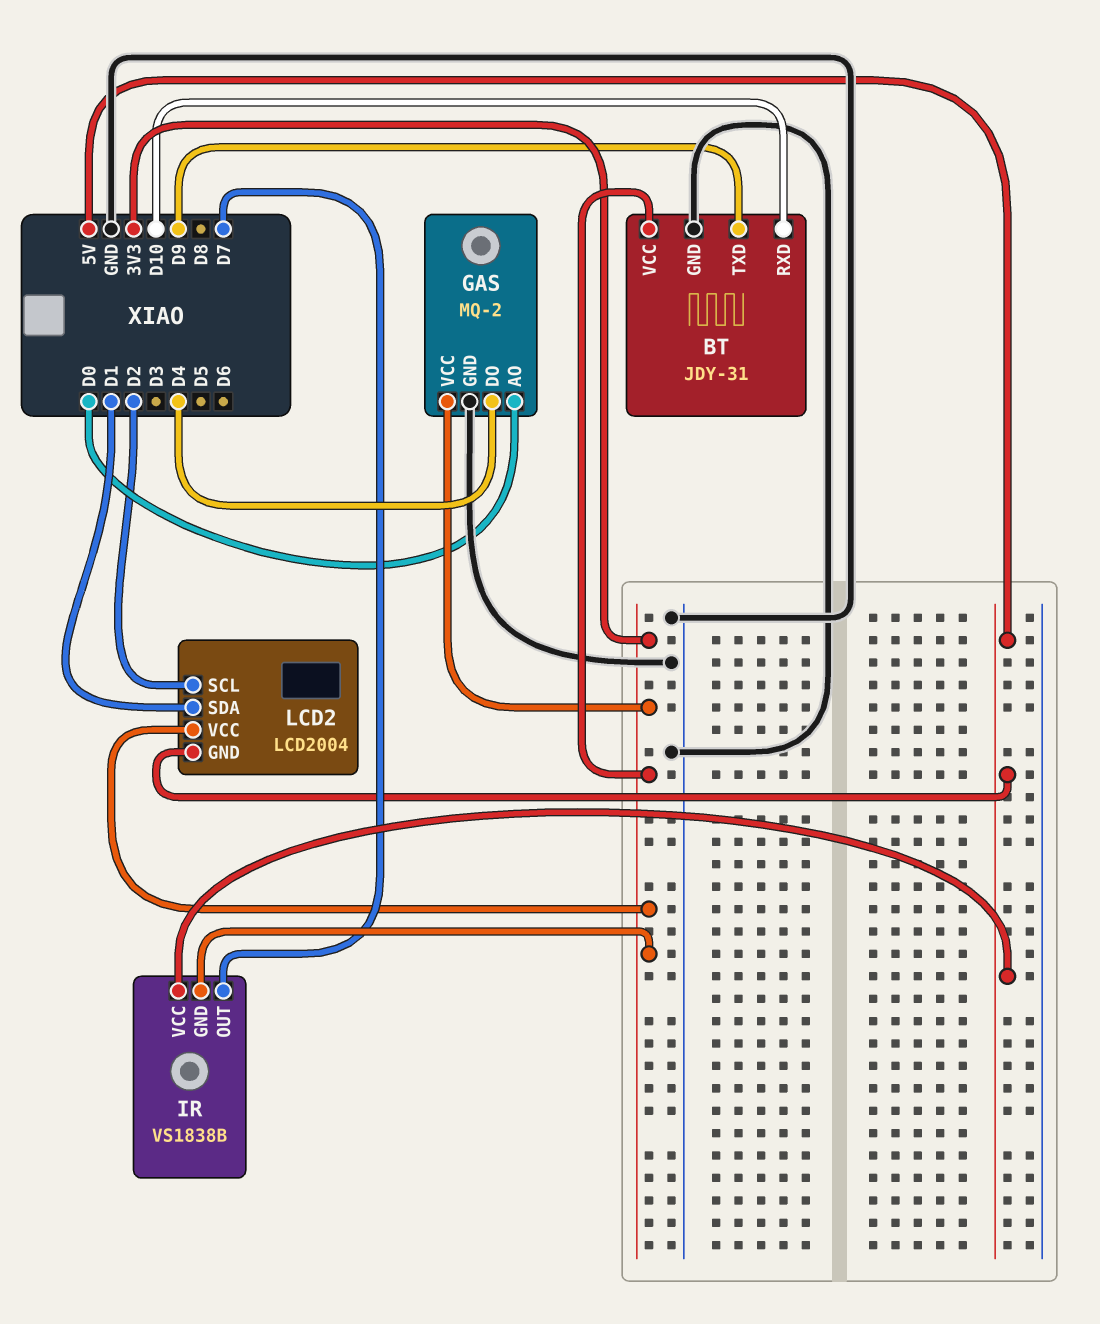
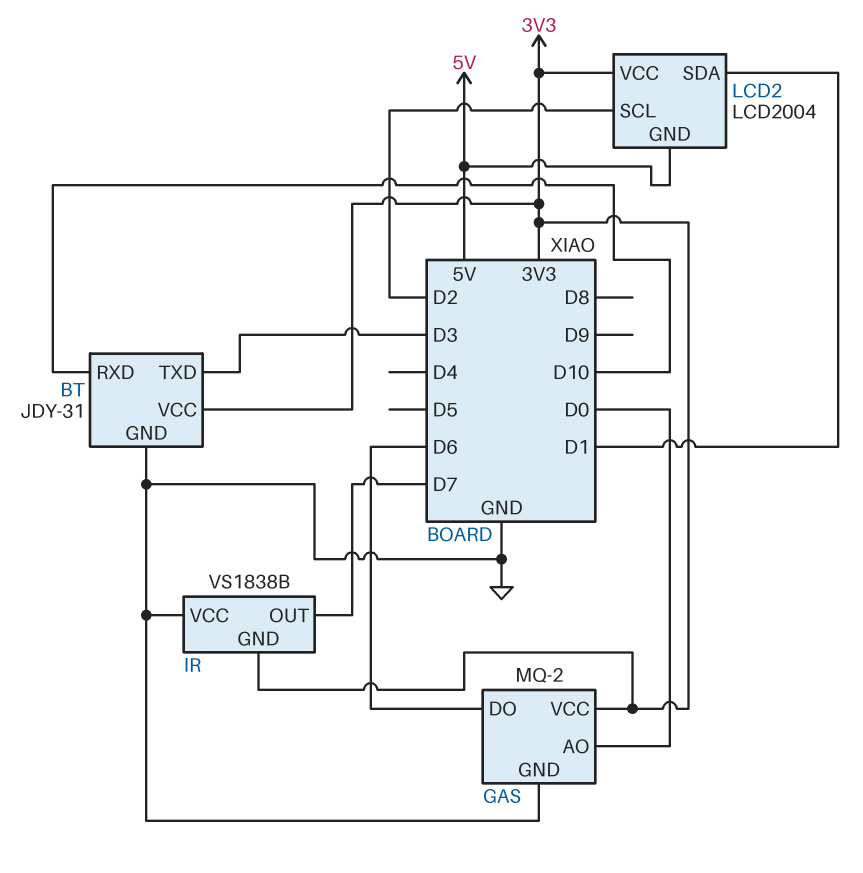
BT pin TXD: D9 -> D3
GAS pin DO: D4 -> D6
IR pin VCC: 5V -> GND

